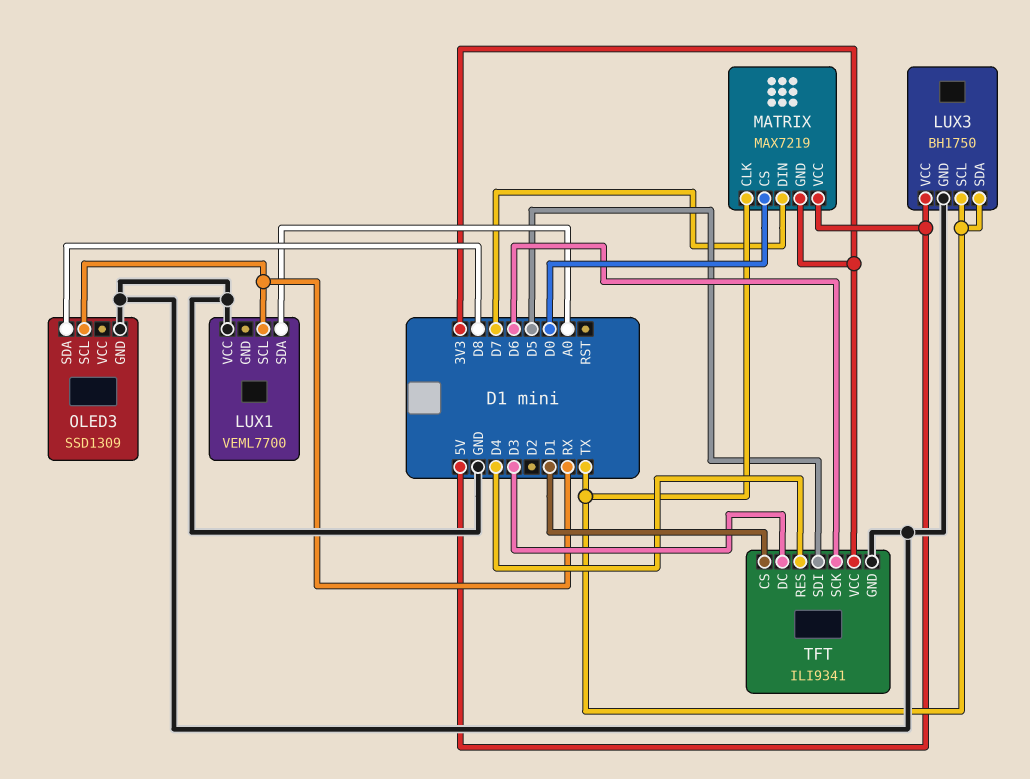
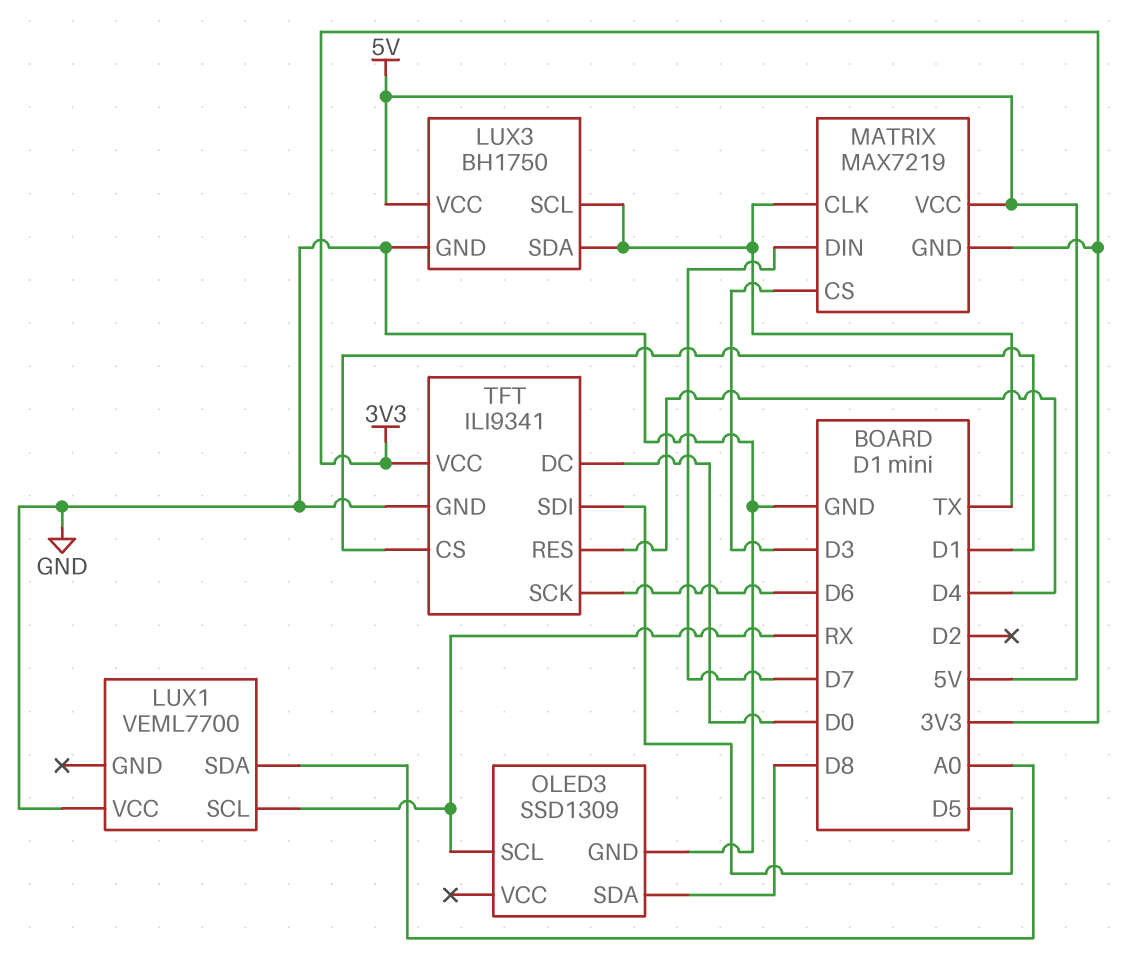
MATRIX pin CS: D0 -> D3
TFT pin DC: D3 -> D0

